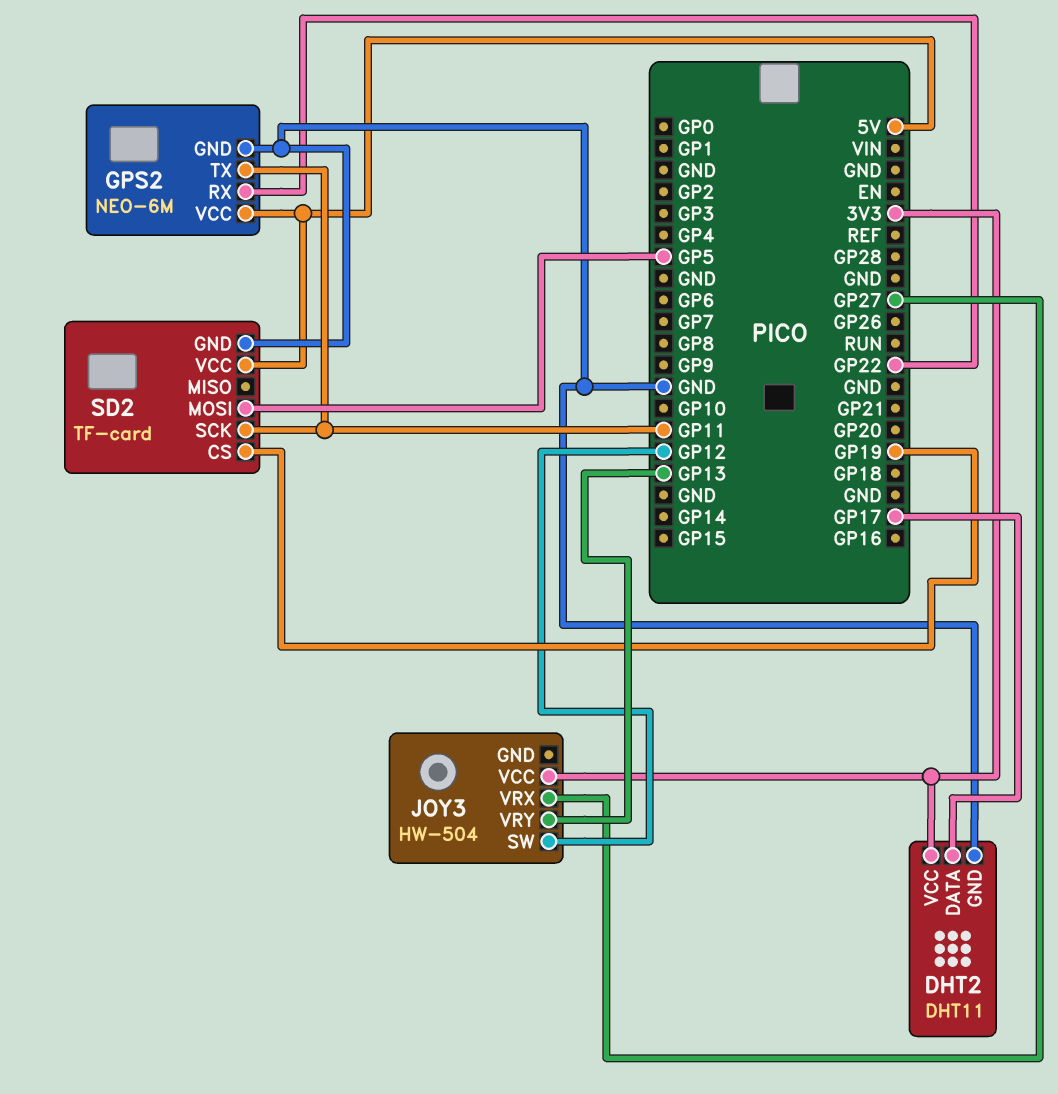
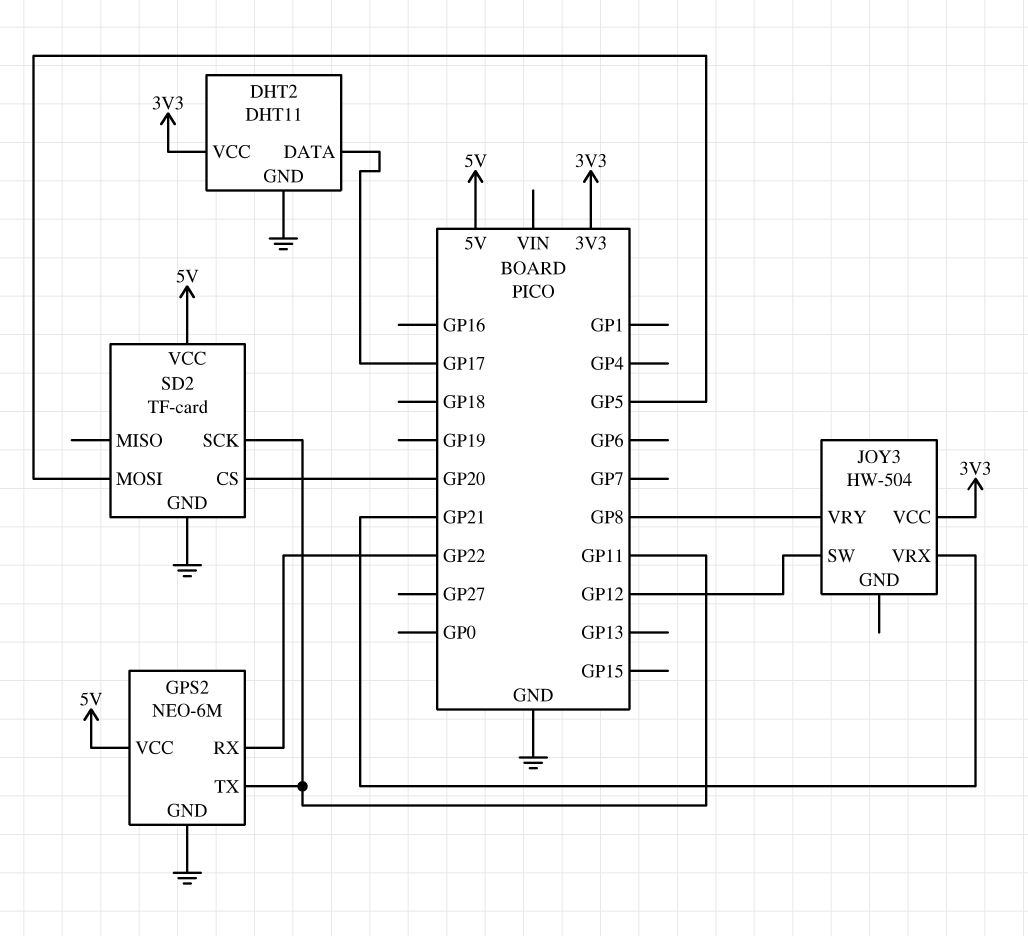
JOY3 pin VRX: GP27 -> GP21
JOY3 pin VRY: GP13 -> GP8
SD2 pin CS: GP19 -> GP20

